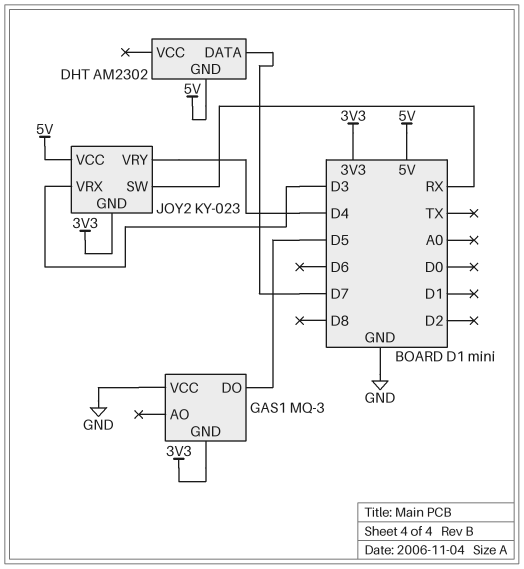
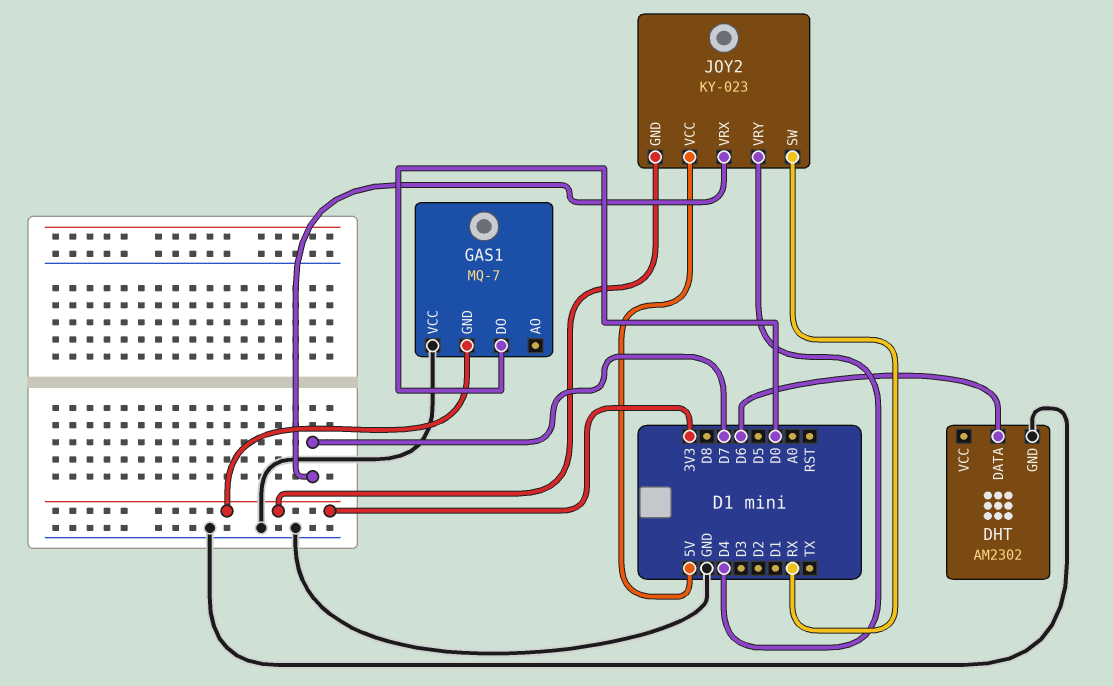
DHT pin DATA: D7 -> D6
DHT pin GND: 5V -> GND
GAS1: MQ-3 -> MQ-7
GAS1 pin DO: D5 -> D0
JOY2 pin VRX: D3 -> D7

